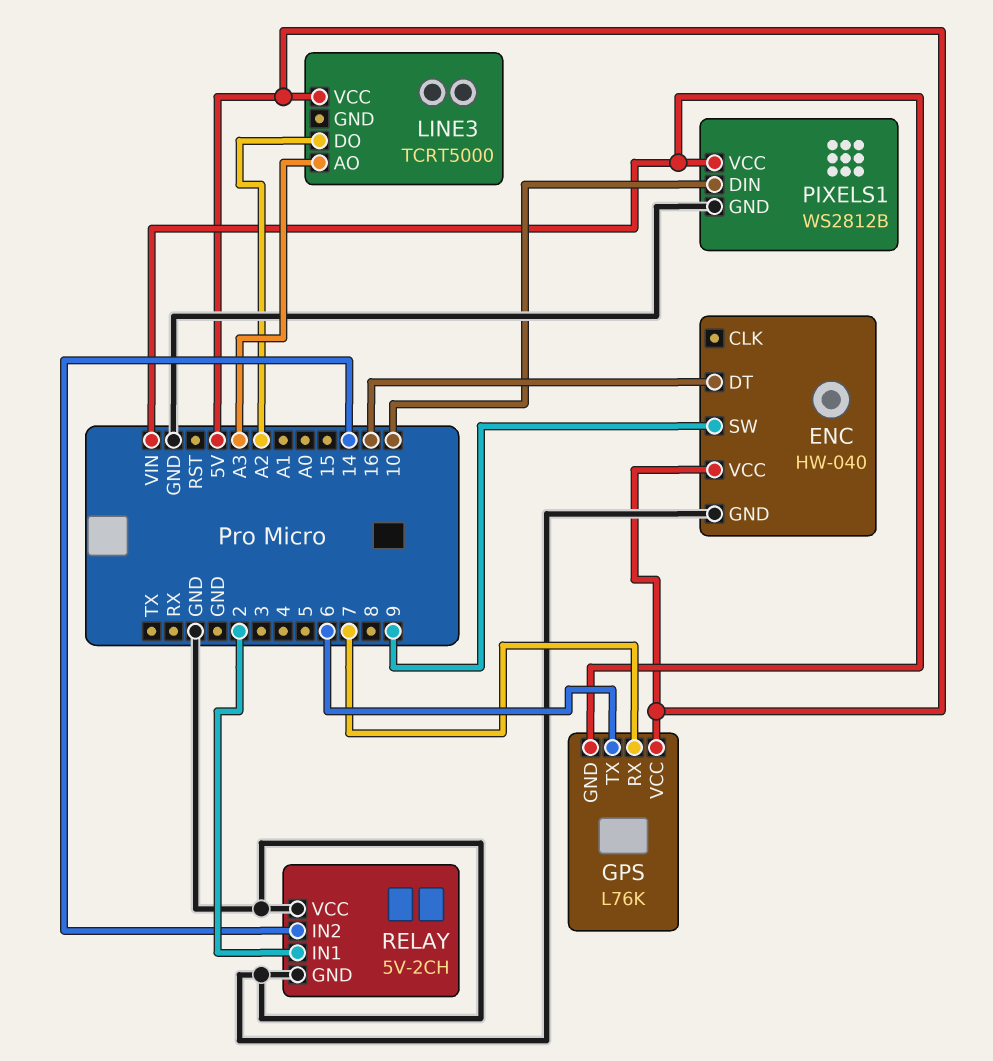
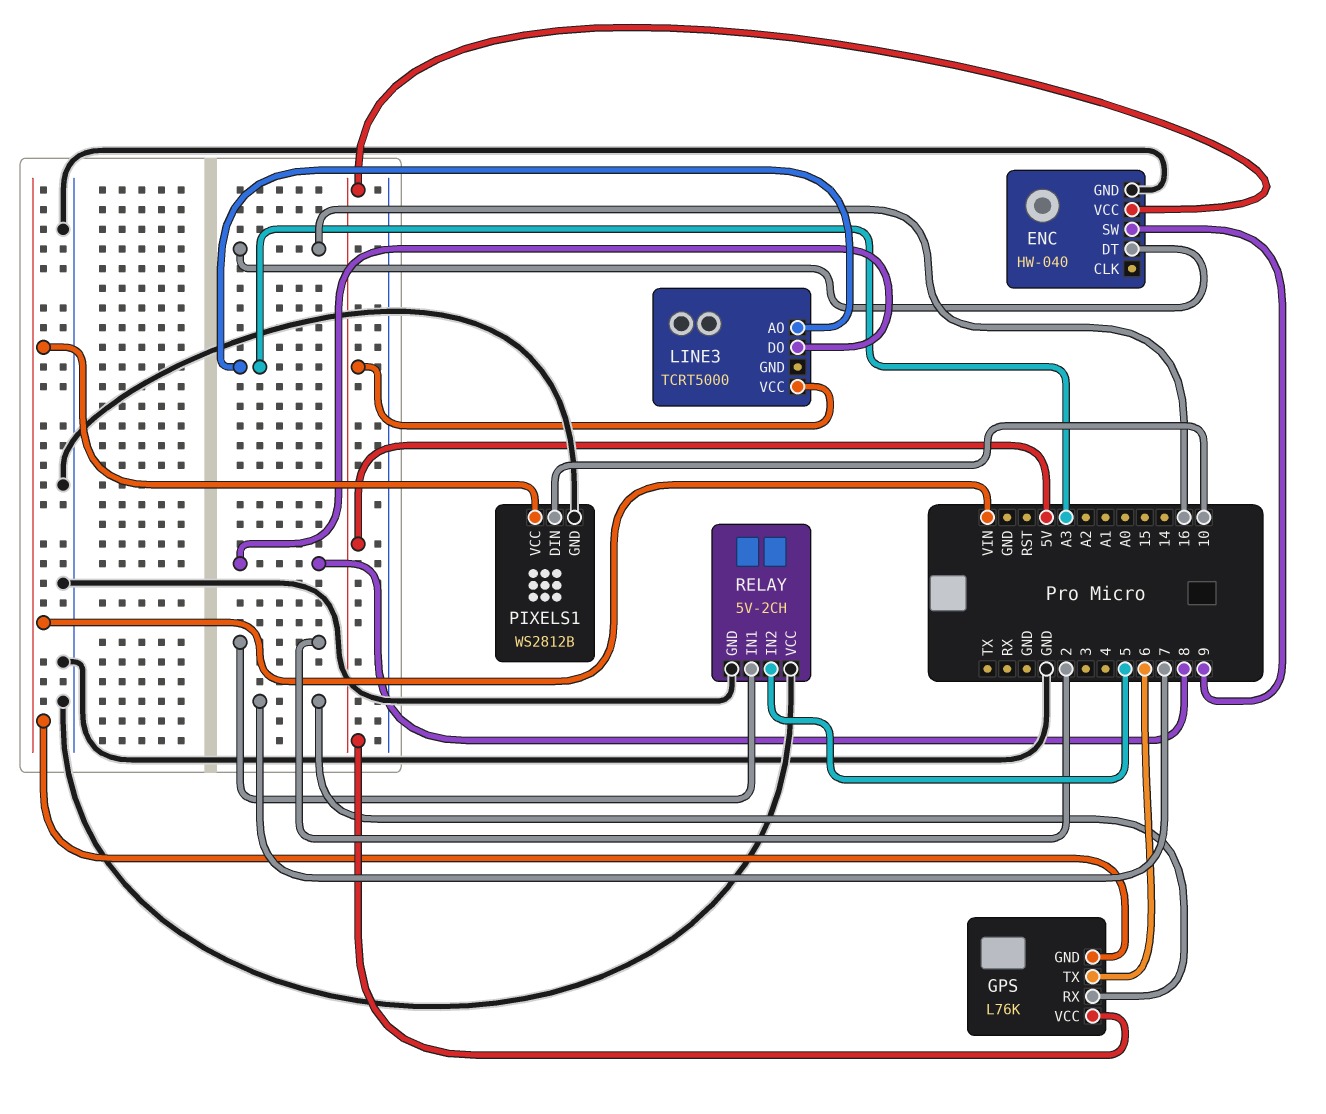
LINE3 pin DO: A2 -> 8
RELAY pin IN2: 14 -> 5

